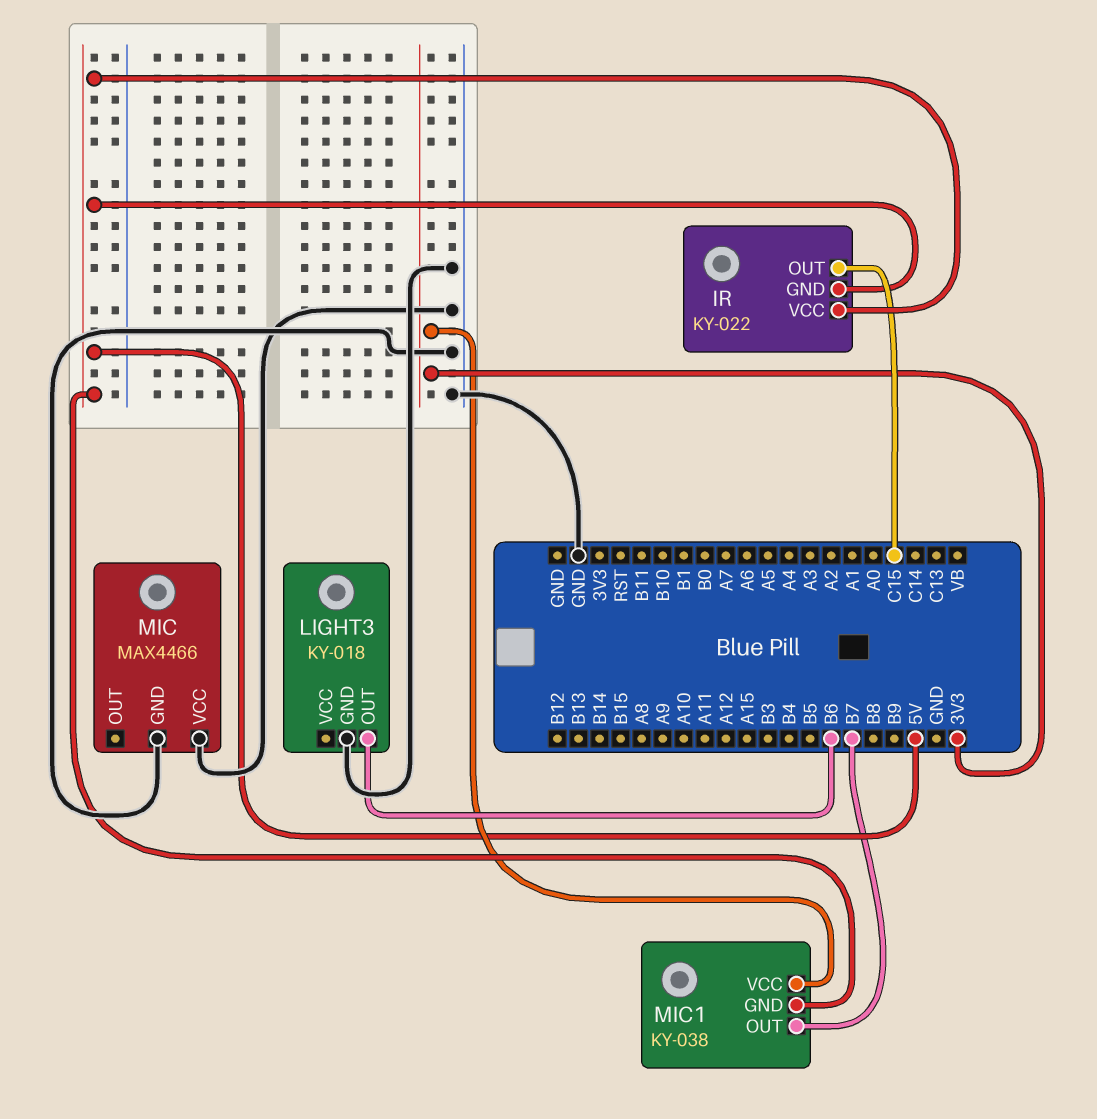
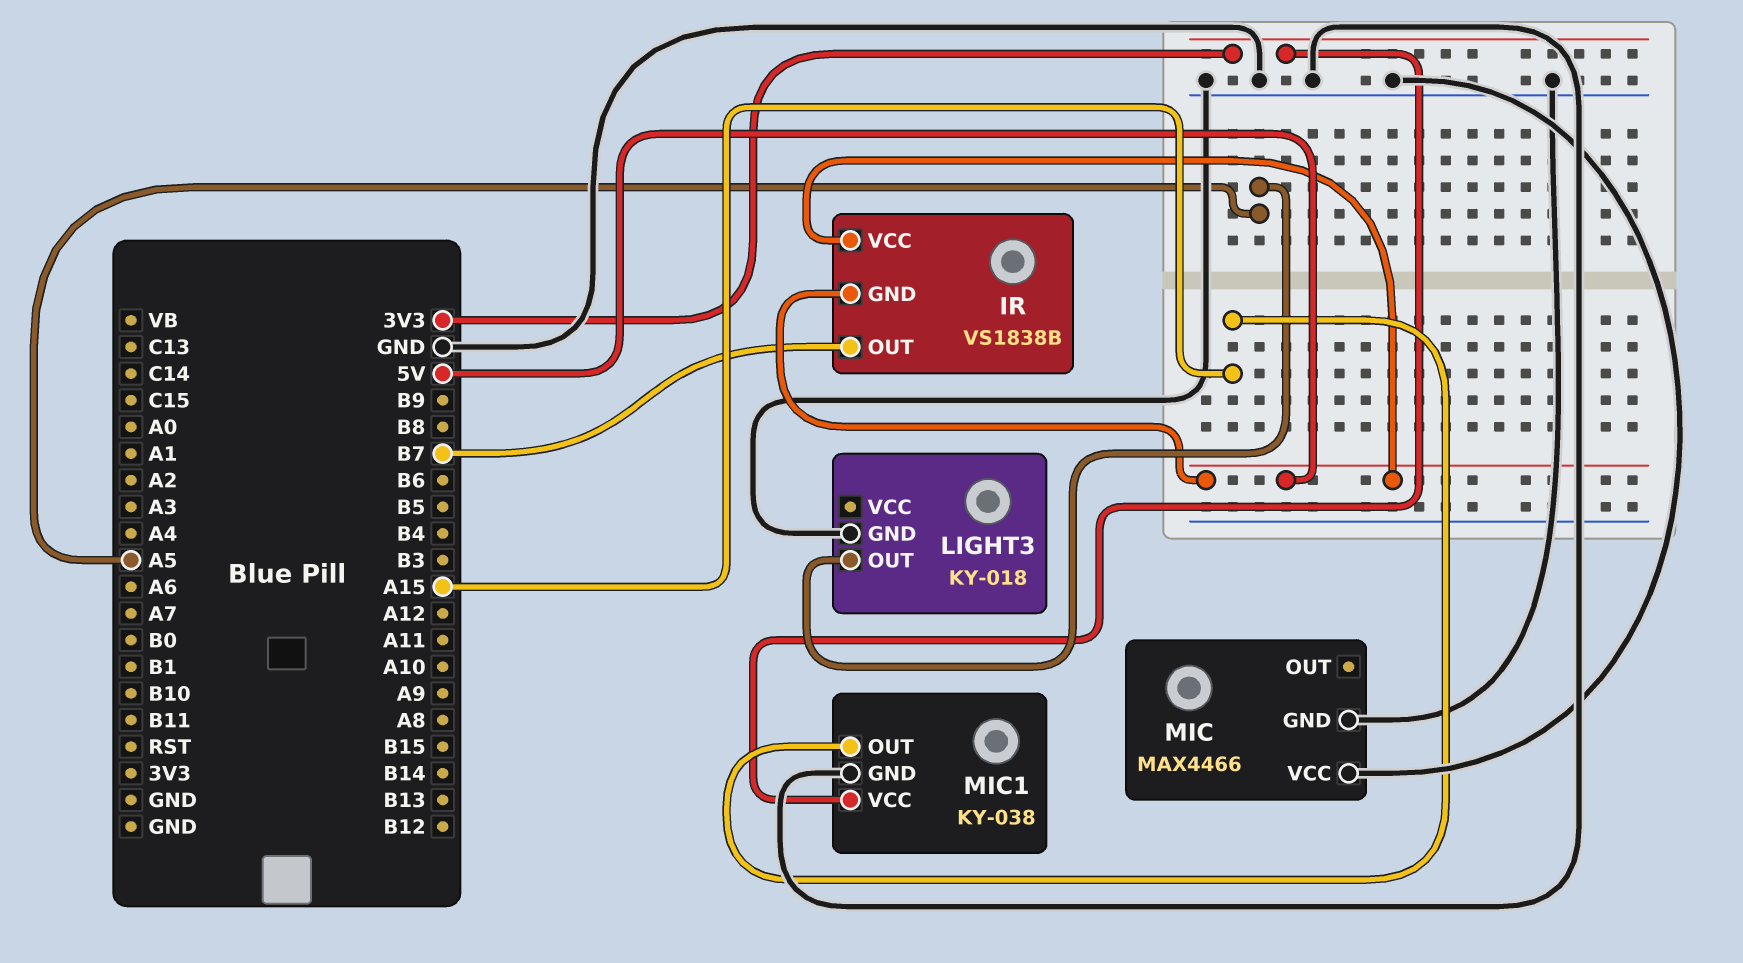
IR: KY-022 -> VS1838B
IR pin OUT: C15 -> B7
LIGHT3 pin OUT: B6 -> A5
MIC1 pin GND: 5V -> GND
MIC1 pin OUT: B7 -> A15

